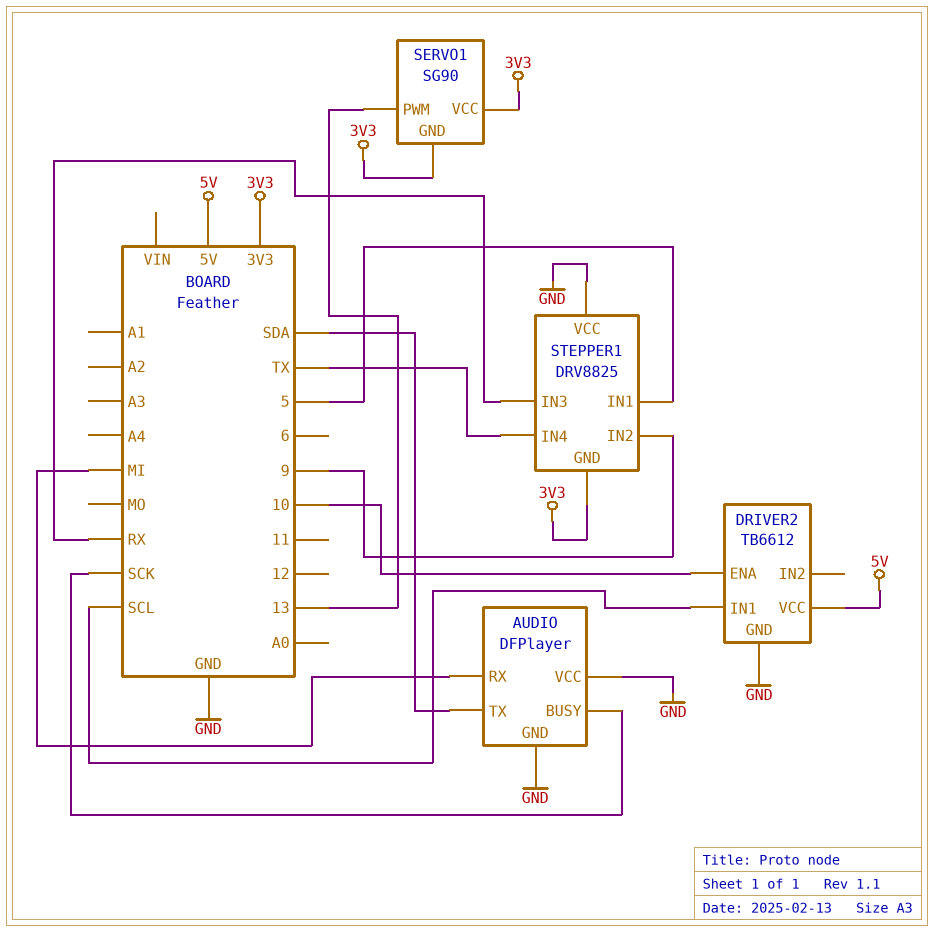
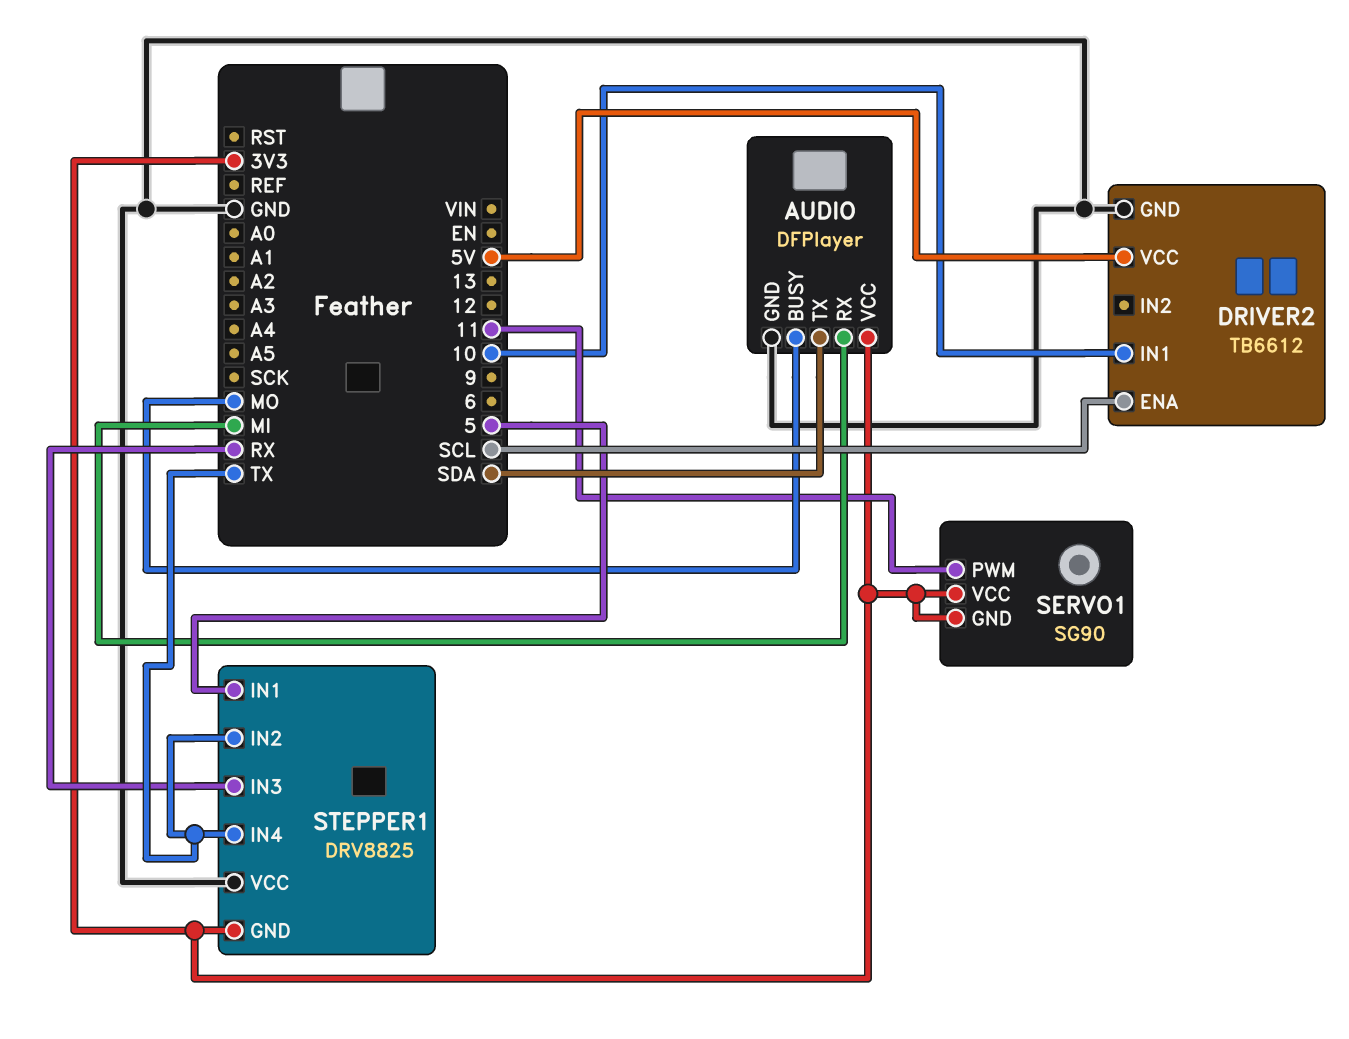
AUDIO pin BUSY: SCK -> MO
AUDIO pin VCC: GND -> 3V3
DRIVER2 pin ENA: 10 -> SCL
DRIVER2 pin IN1: SCL -> 10
SERVO1 pin PWM: 13 -> 11
STEPPER1 pin IN2: 9 -> TX

